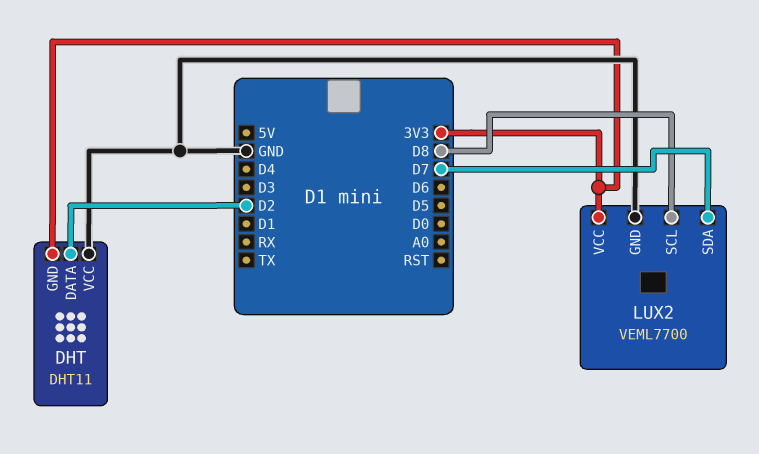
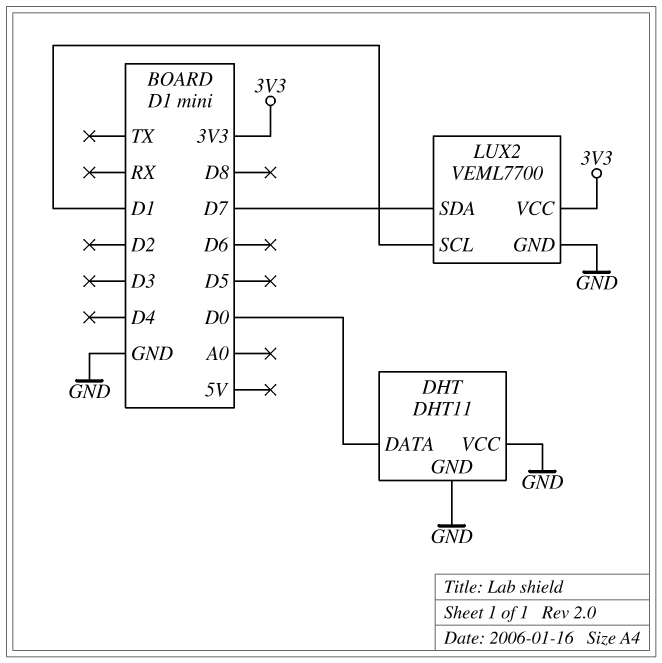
DHT pin DATA: D2 -> D0
DHT pin GND: 3V3 -> GND
LUX2 pin SCL: D8 -> D1

